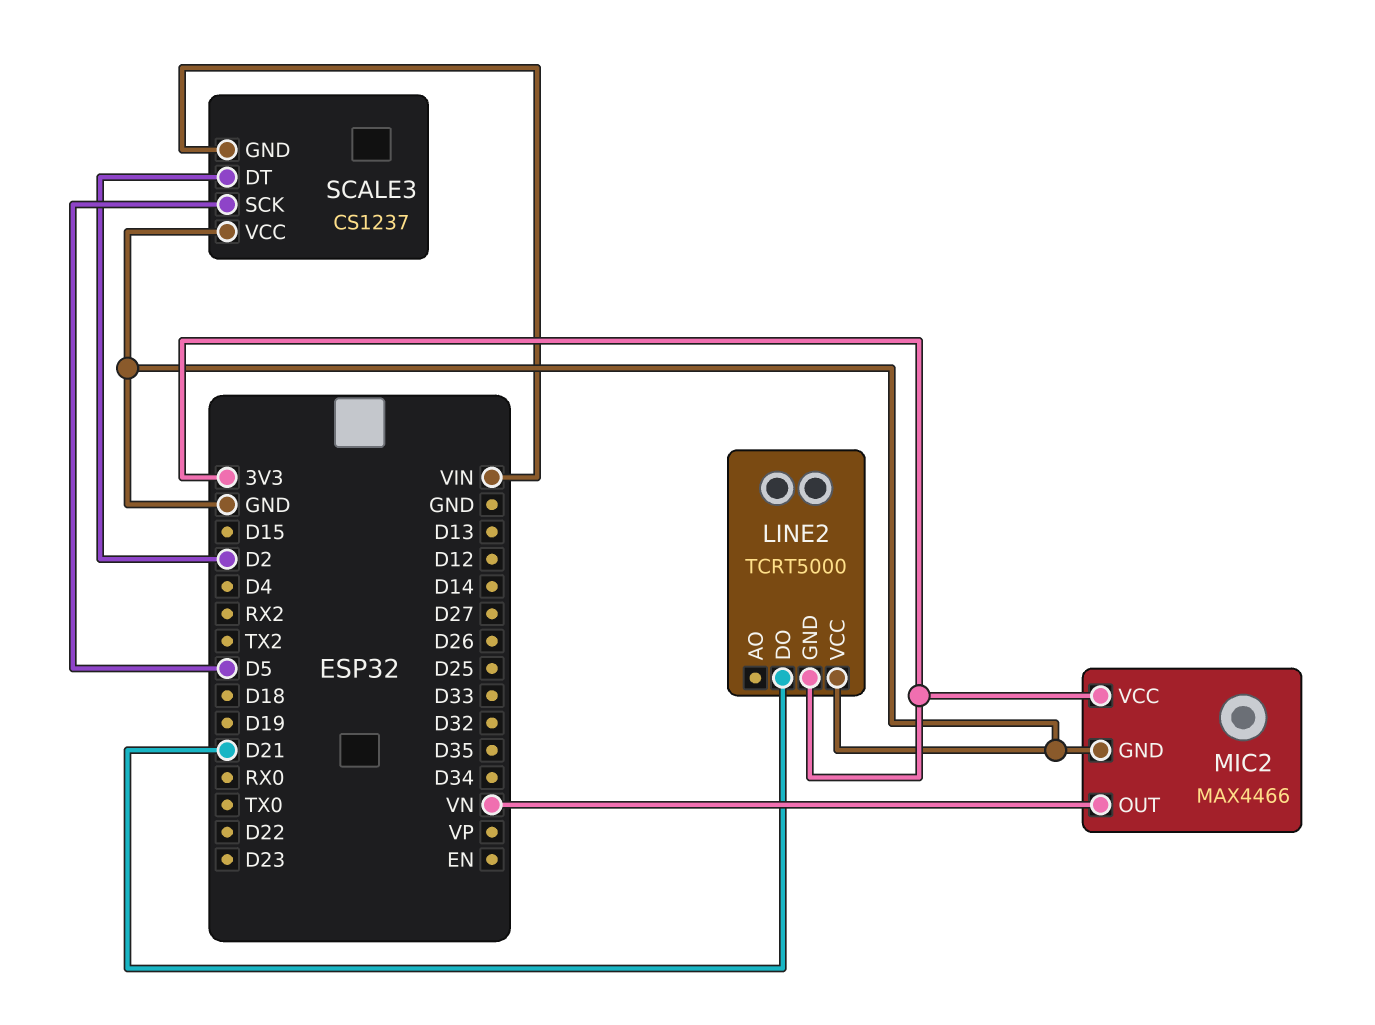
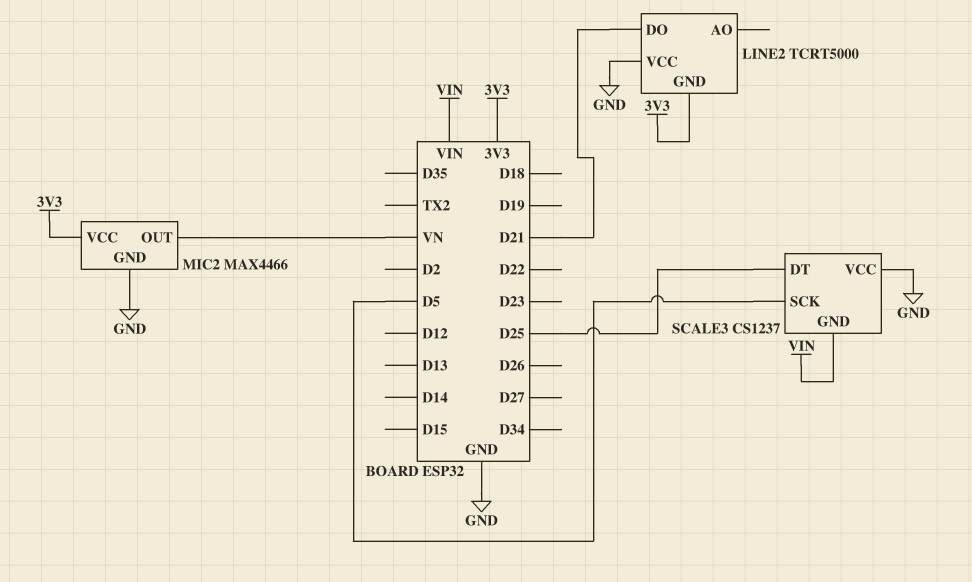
SCALE3 pin DT: D2 -> D25

